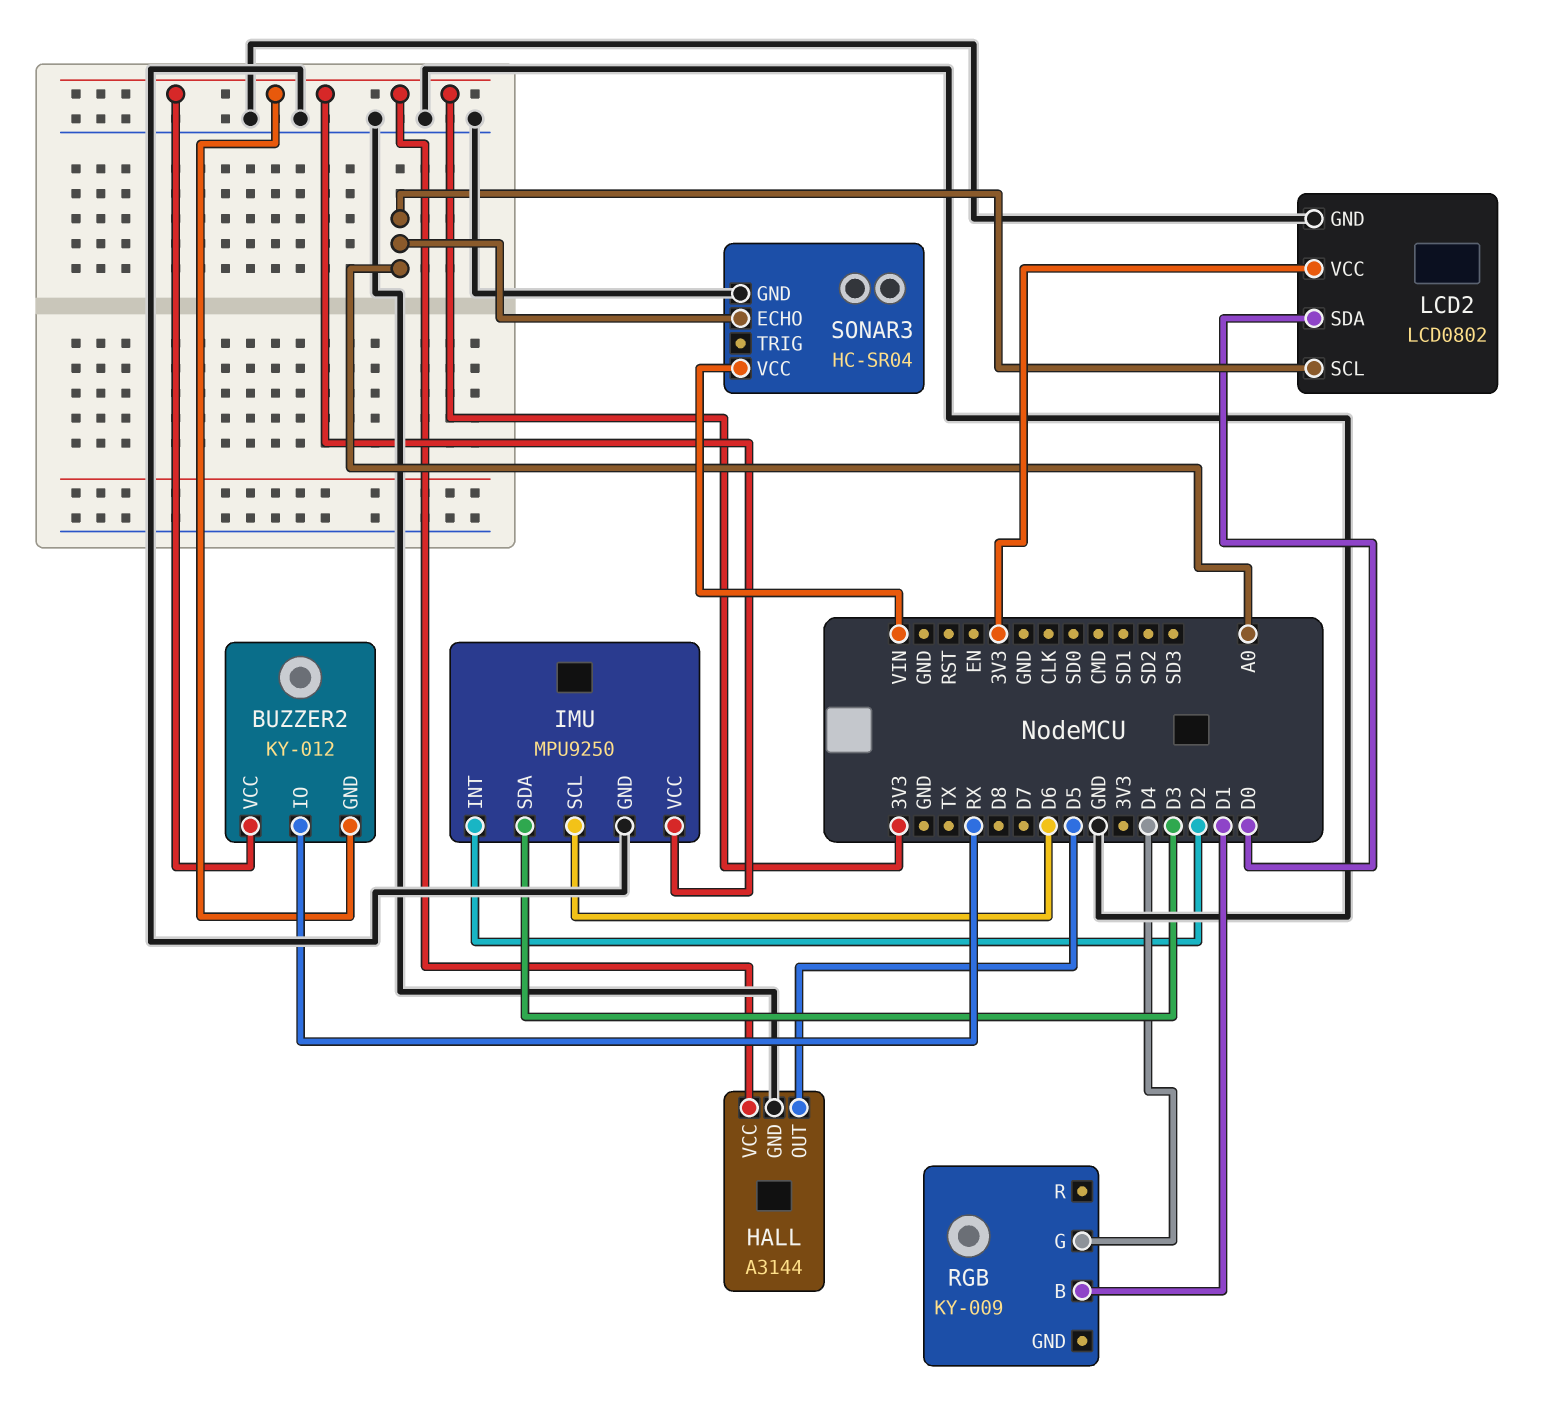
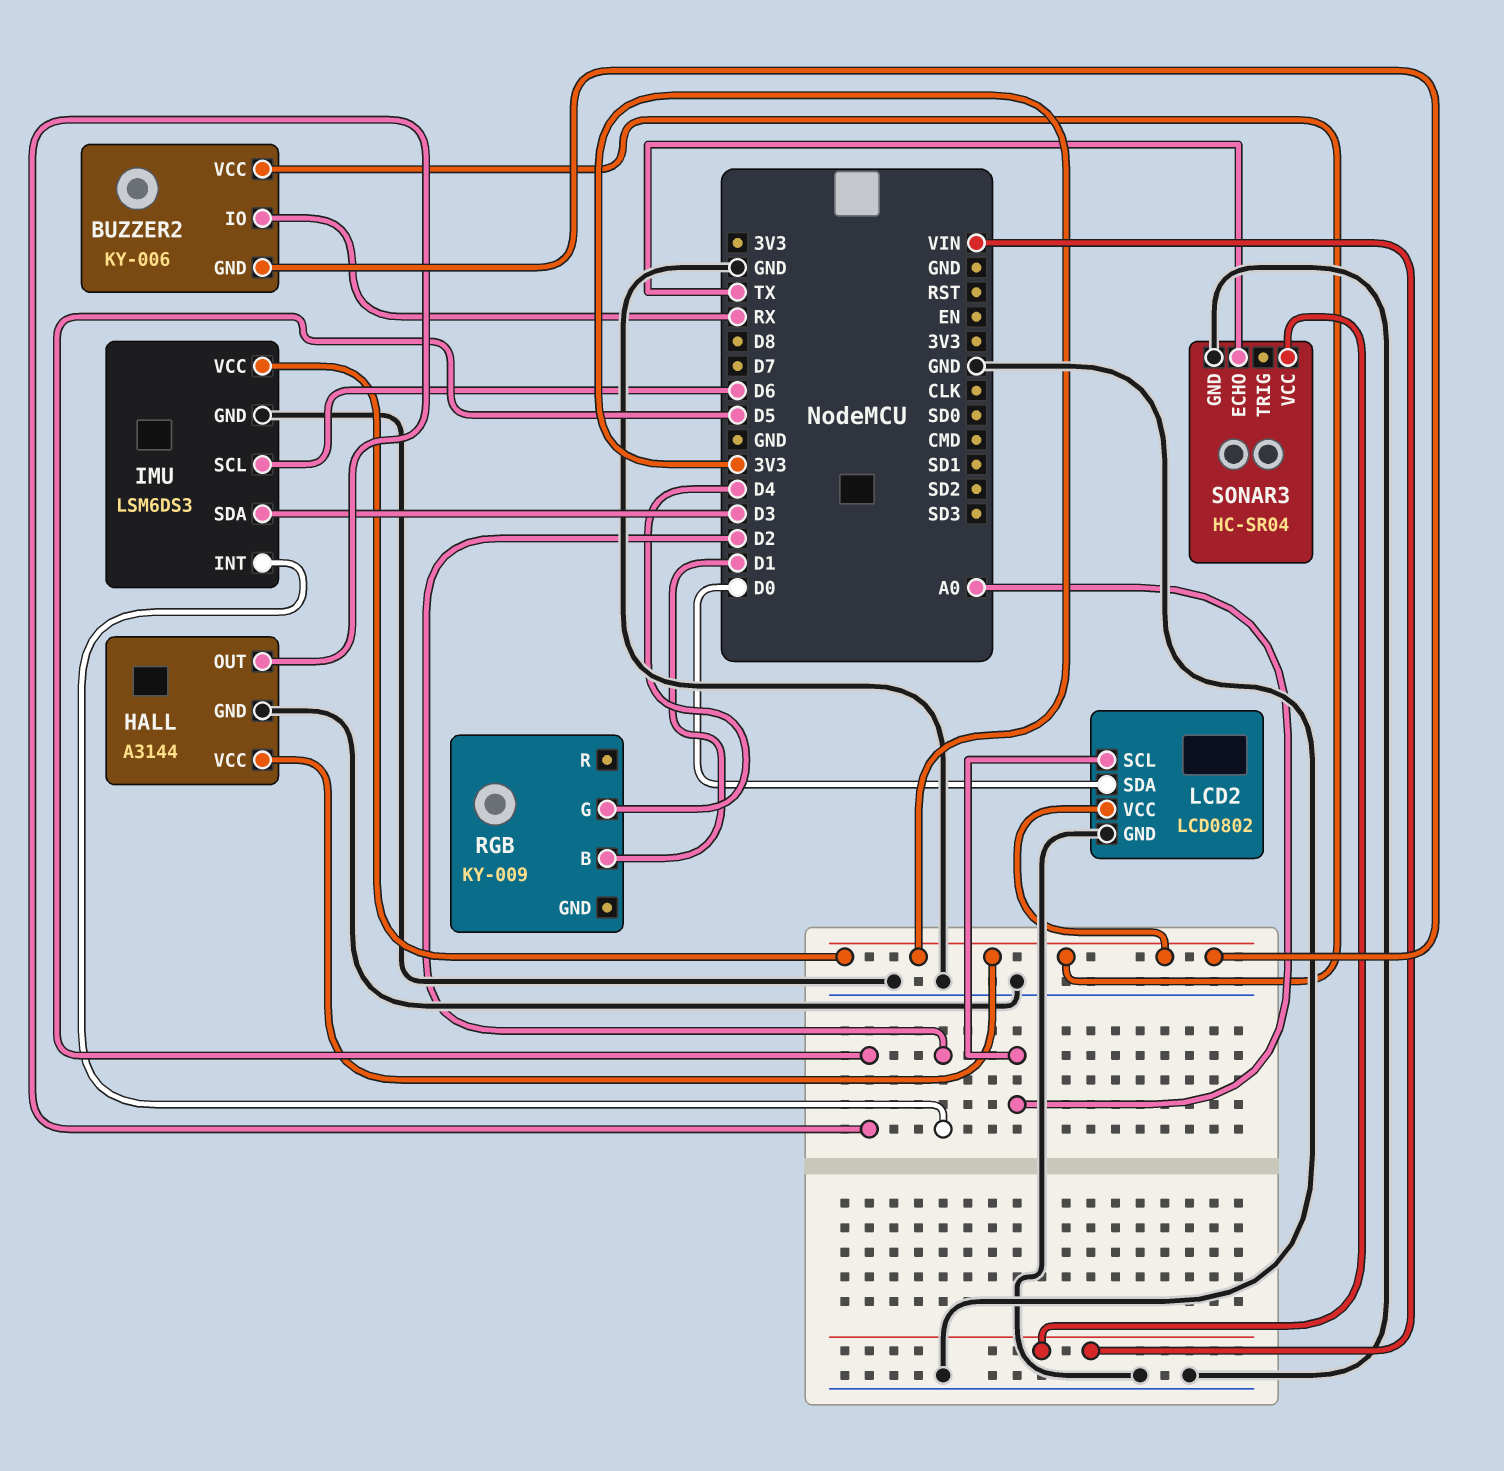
BUZZER2: KY-012 -> KY-006
IMU: MPU9250 -> LSM6DS3
SONAR3 pin ECHO: A0 -> TX

